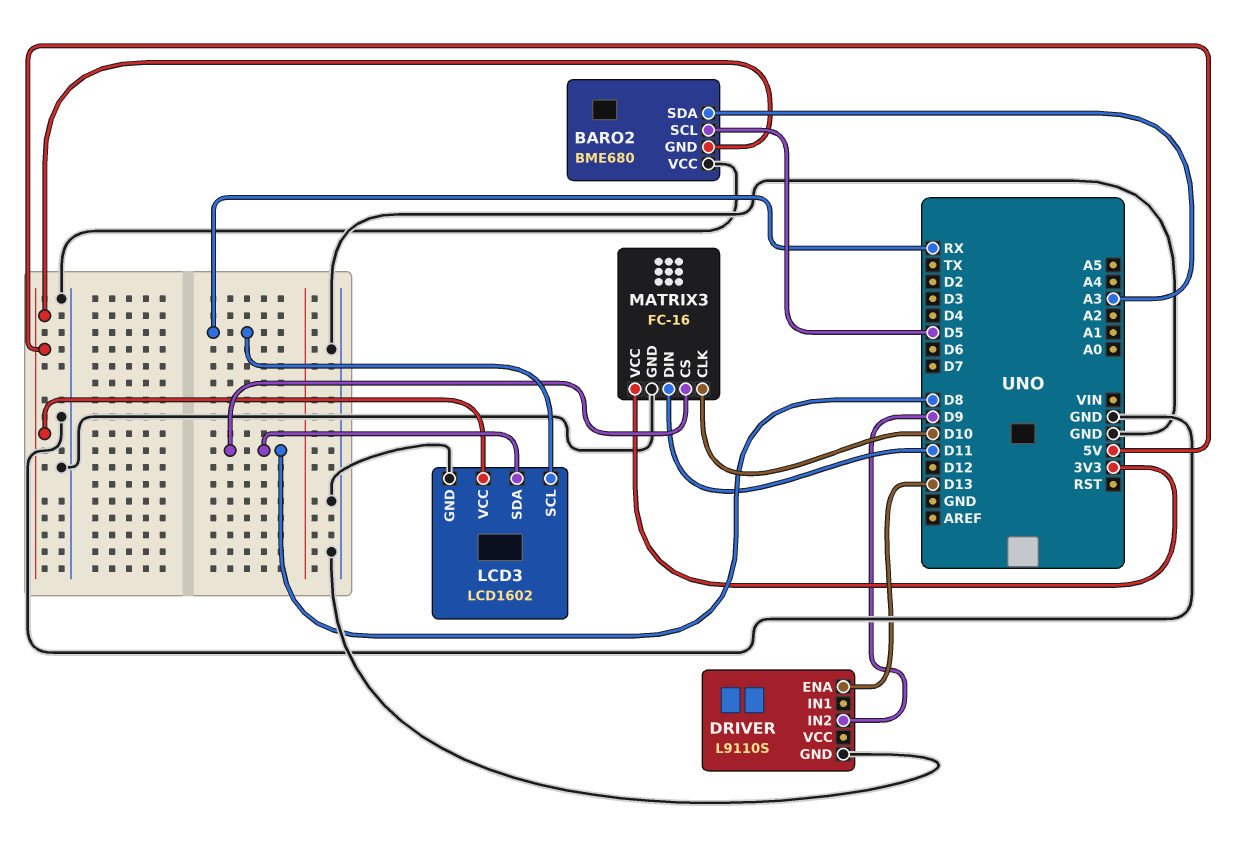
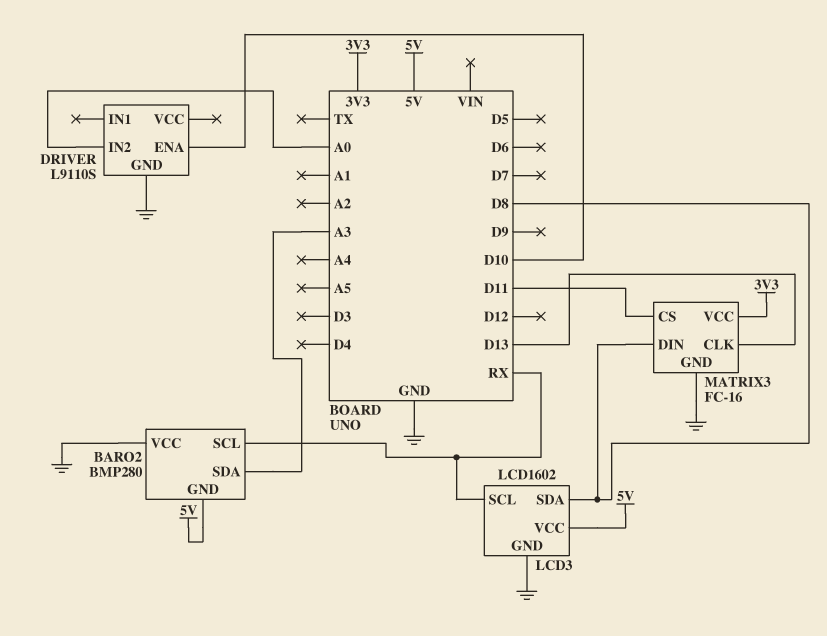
BARO2: BME680 -> BMP280
BARO2 pin SCL: D5 -> RX
DRIVER pin ENA: D13 -> D10
DRIVER pin IN2: D9 -> A0
MATRIX3 pin CLK: D10 -> D13
MATRIX3 pin CS: D8 -> D11
MATRIX3 pin DIN: D11 -> D8

